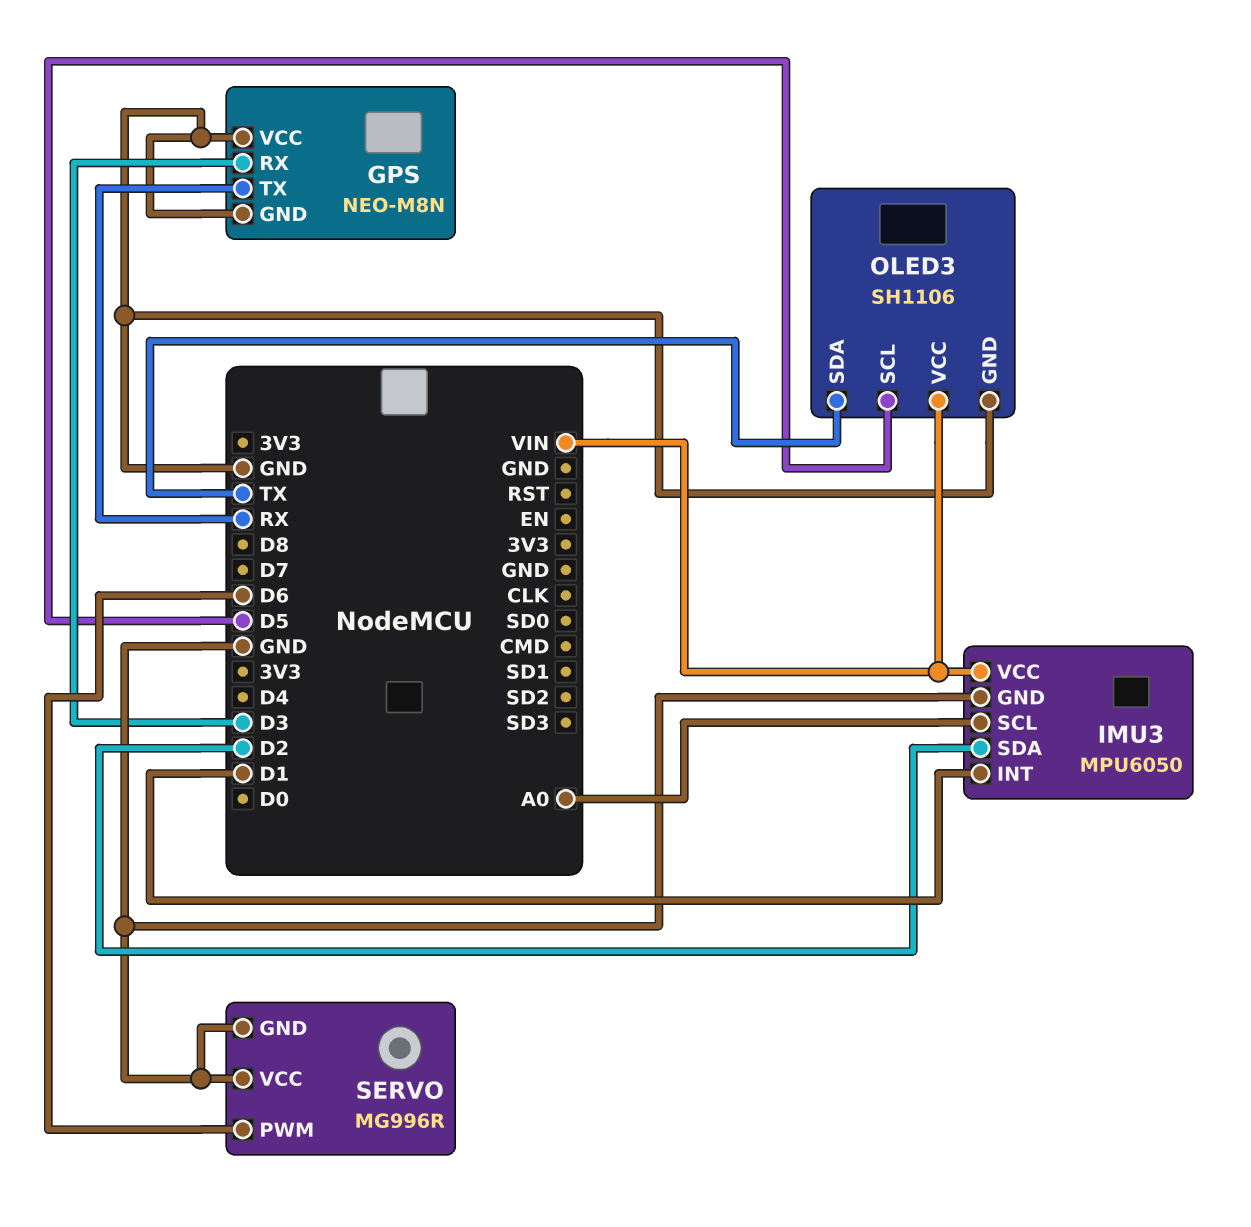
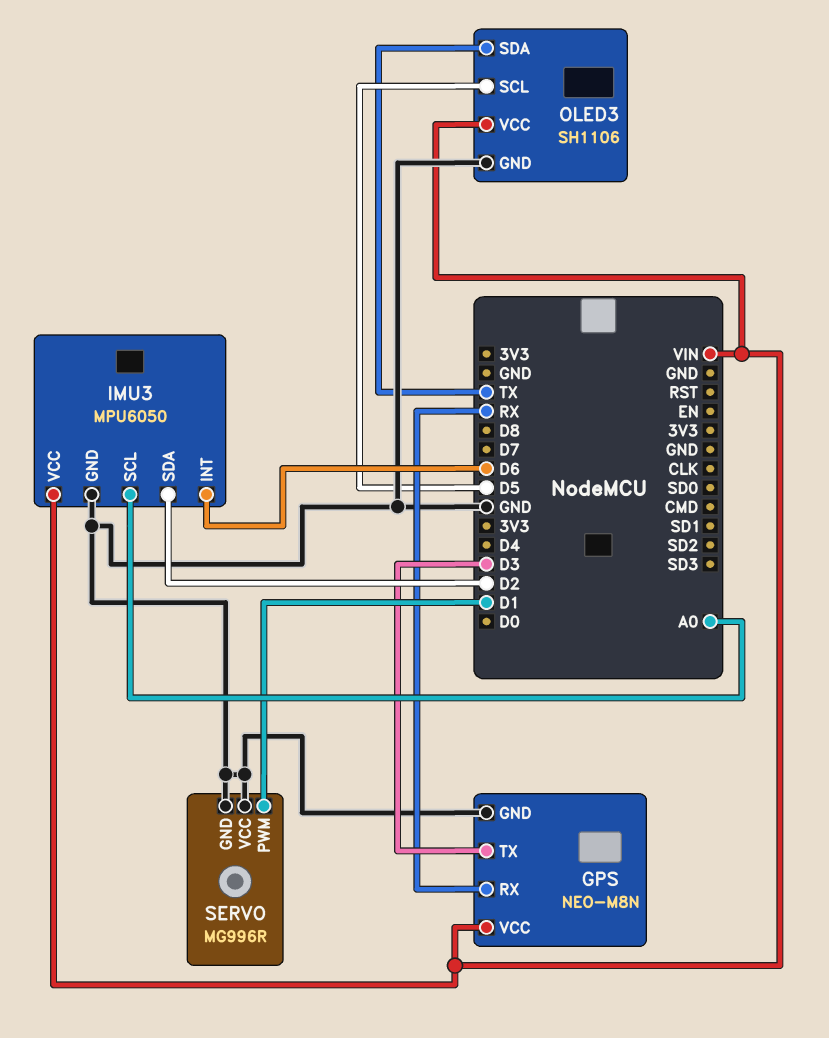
GPS pin RX: D3 -> RX
GPS pin TX: RX -> D3
GPS pin VCC: GND -> VIN
IMU3 pin INT: D1 -> D6
SERVO pin PWM: D6 -> D1

